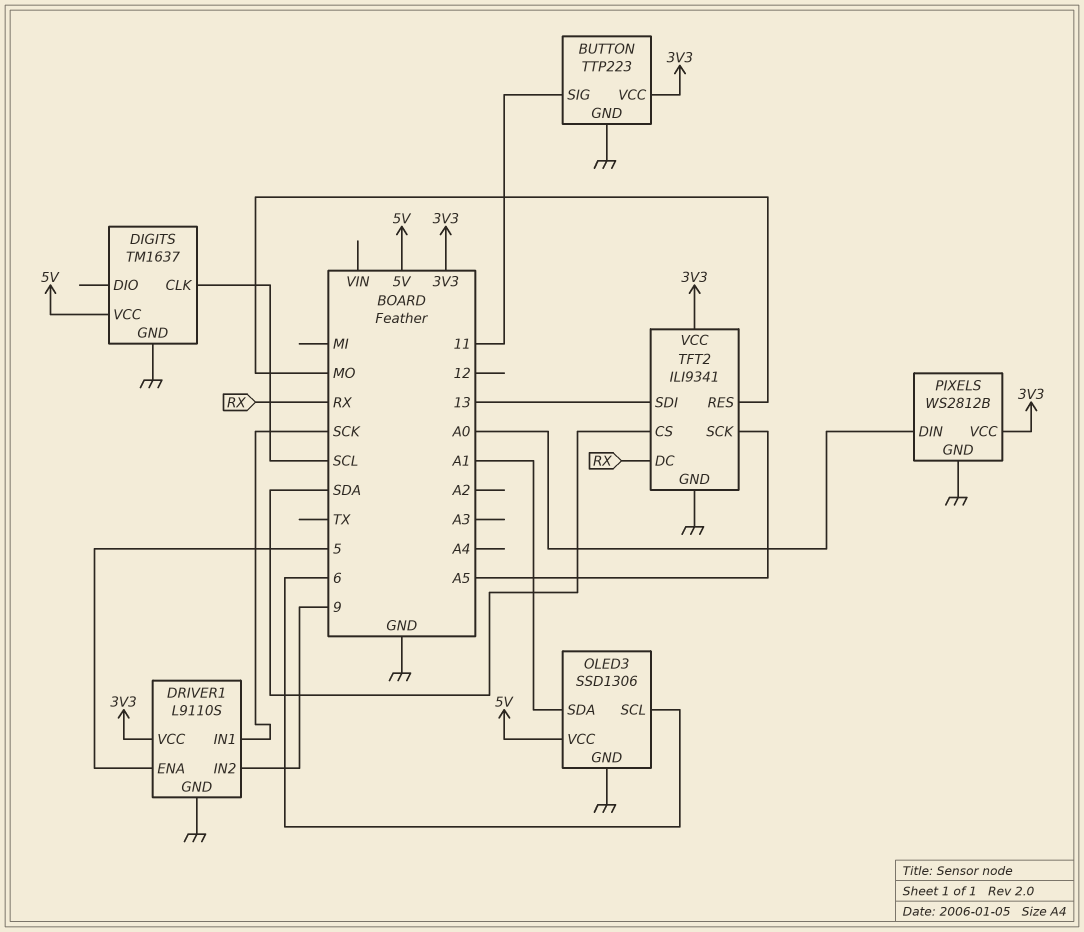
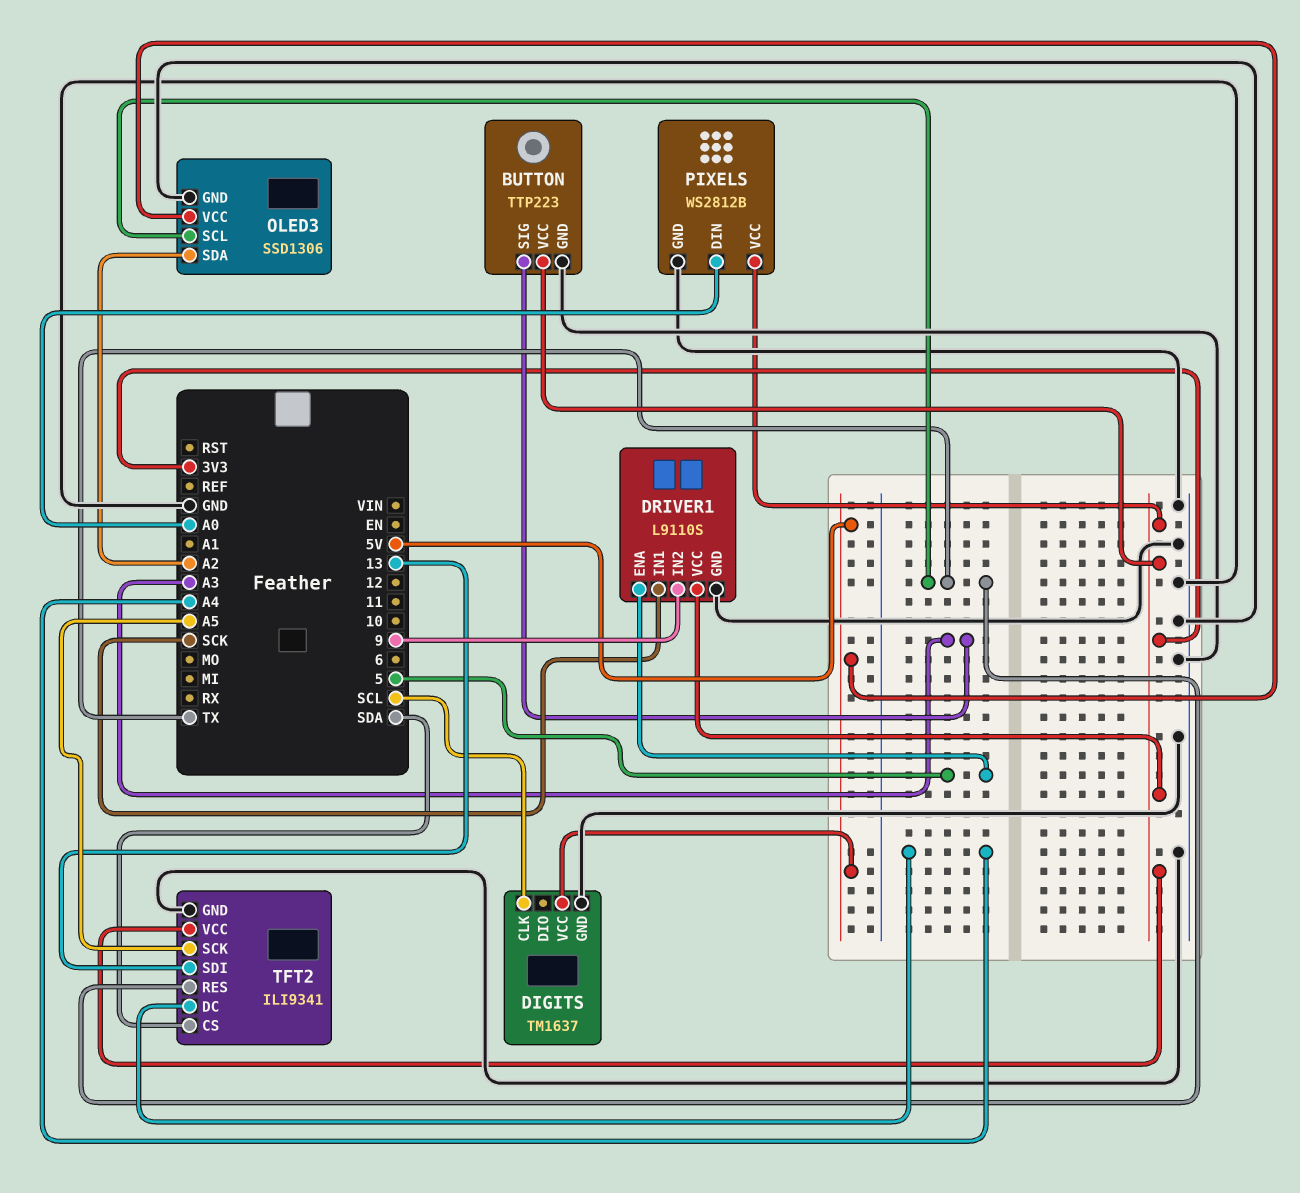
BUTTON pin SIG: 11 -> A3
OLED3 pin SCL: 6 -> TX
OLED3 pin SDA: A1 -> A2
TFT2 pin DC: RX -> A4
TFT2 pin RES: MO -> TX

